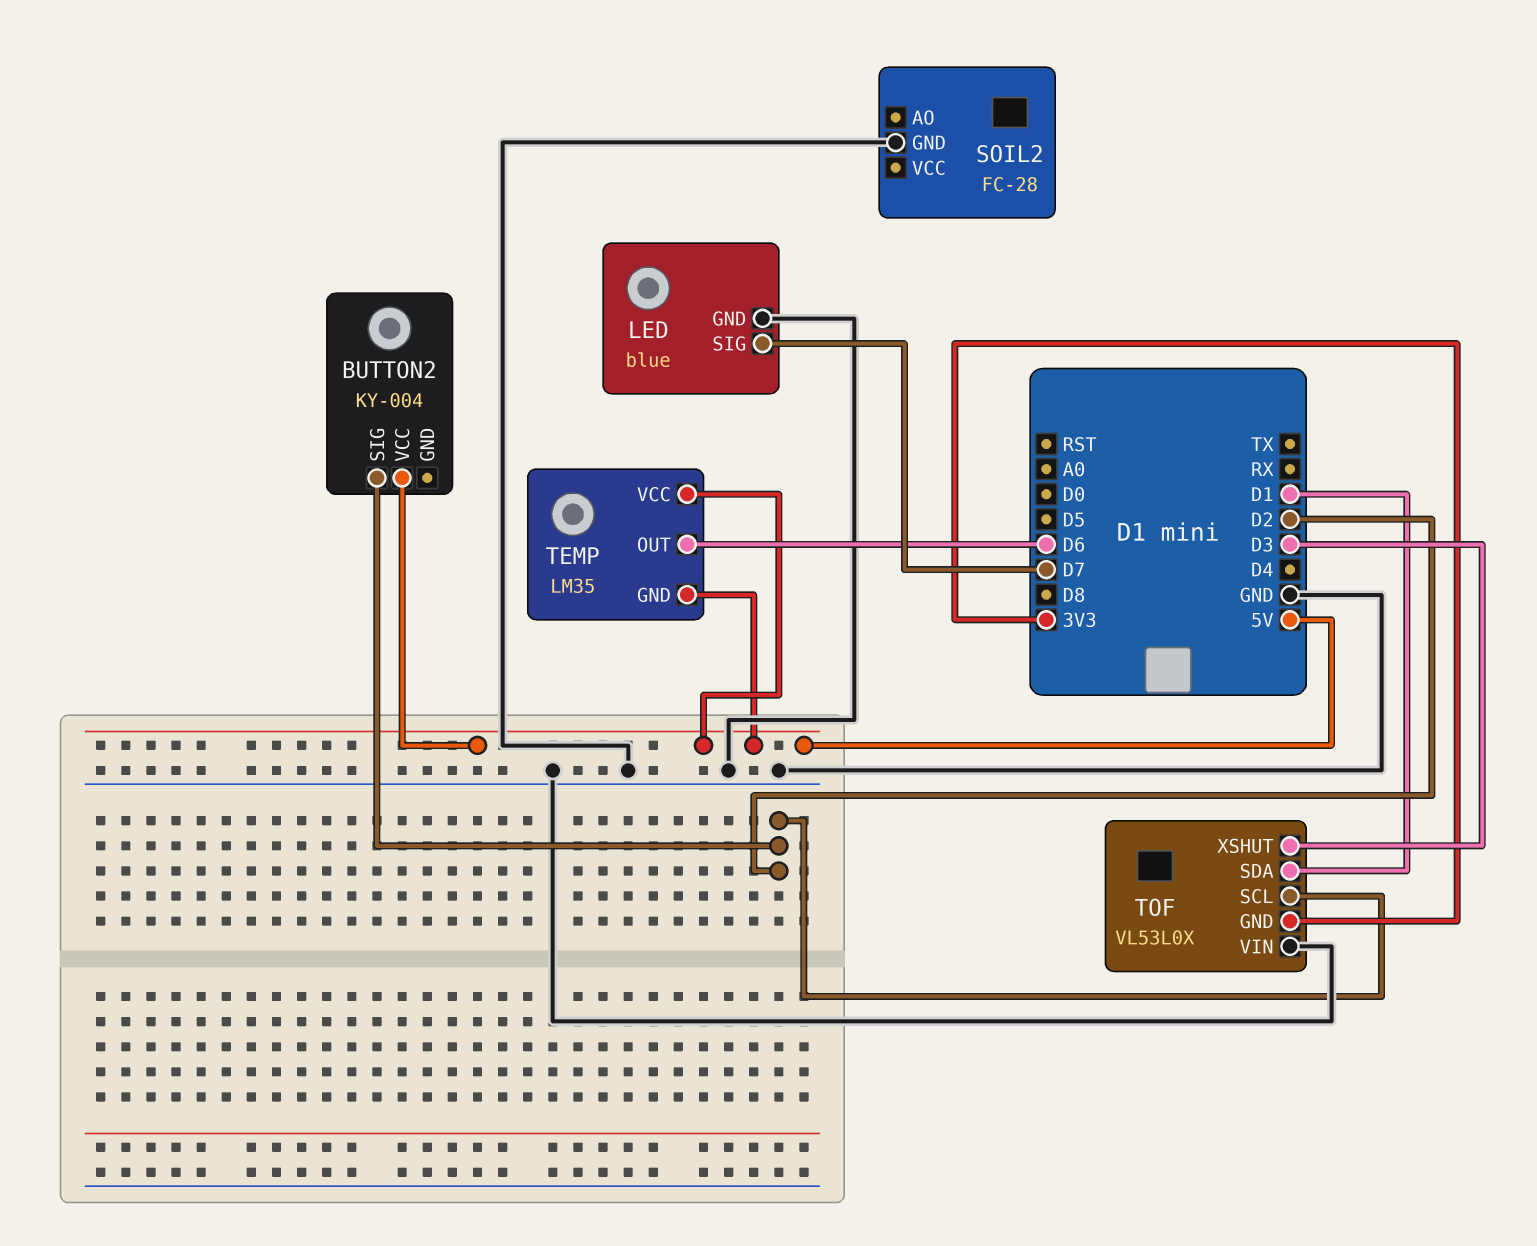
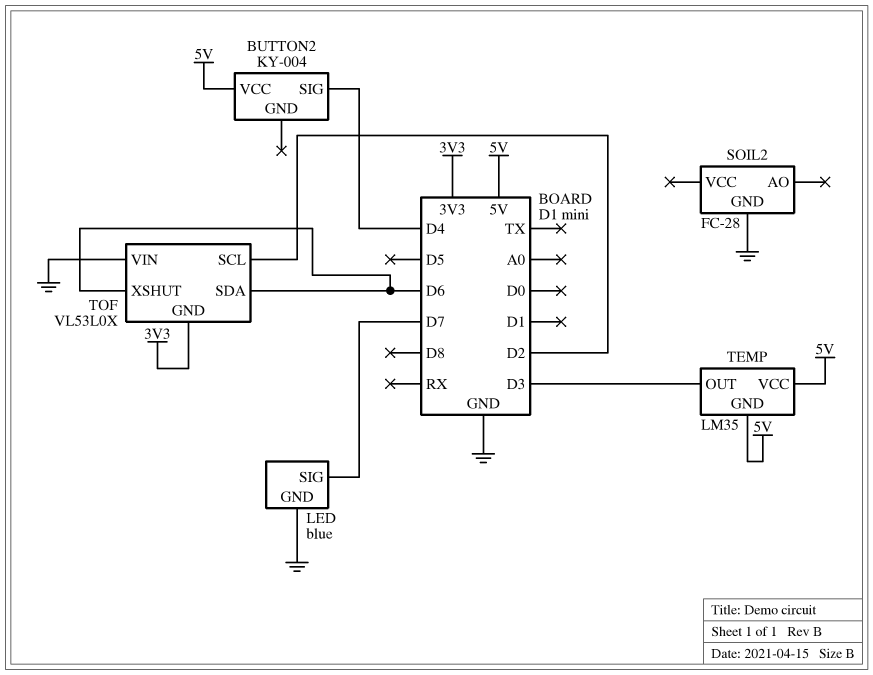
BUTTON2 pin SIG: D2 -> D4
TEMP pin OUT: D6 -> D3
TOF pin SDA: D1 -> D6
TOF pin XSHUT: D3 -> D6

